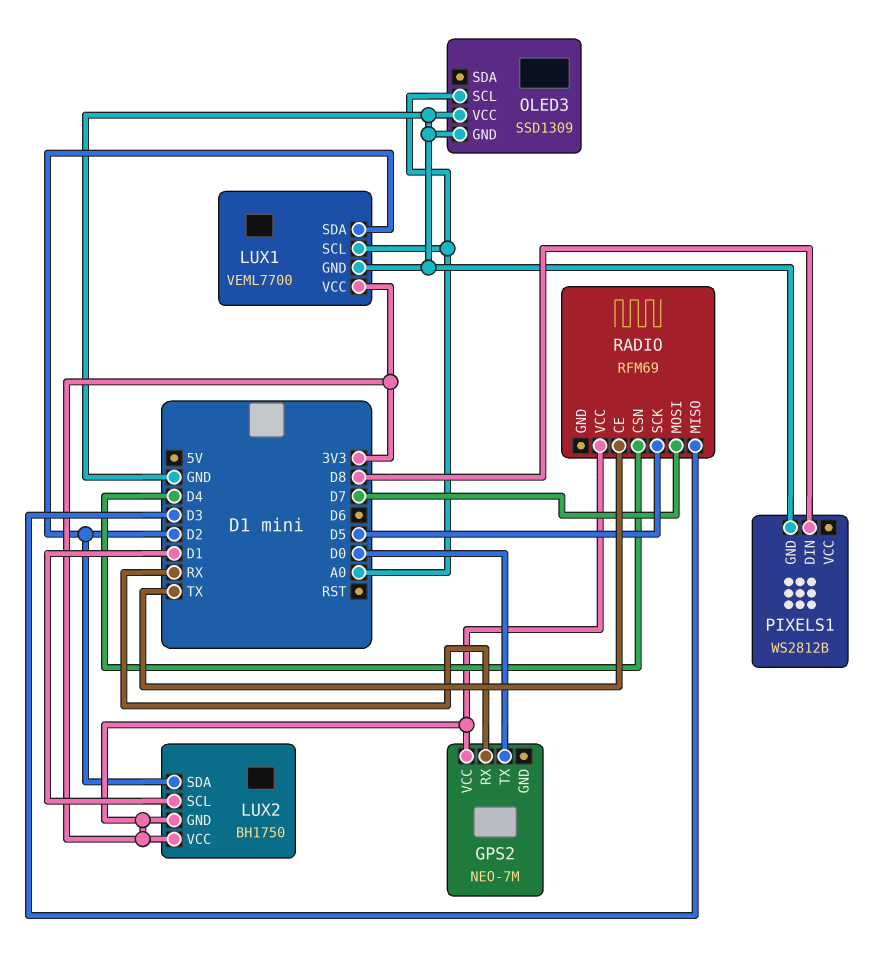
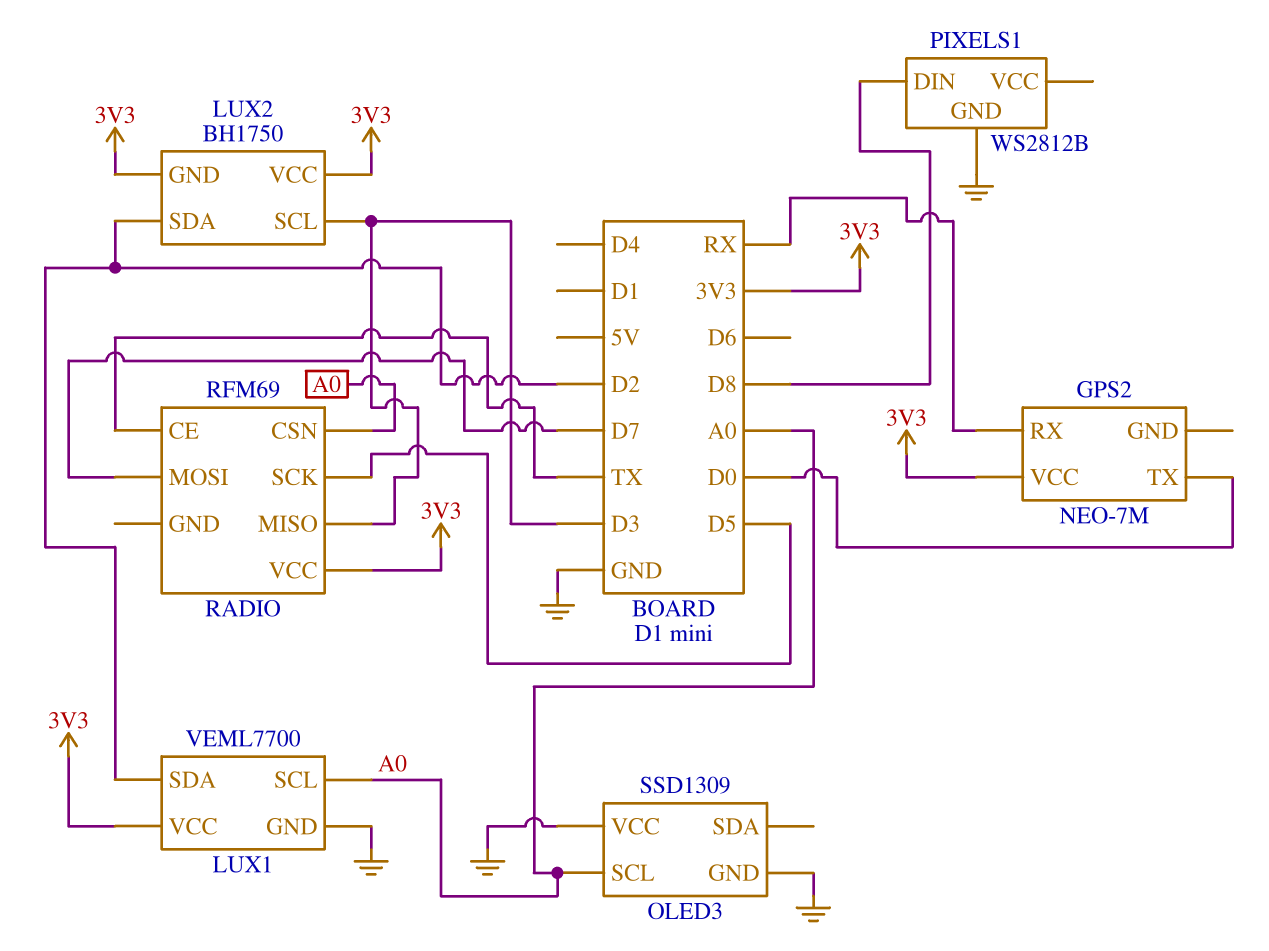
LUX2 pin SCL: D1 -> D3
RADIO pin CSN: D4 -> A0

